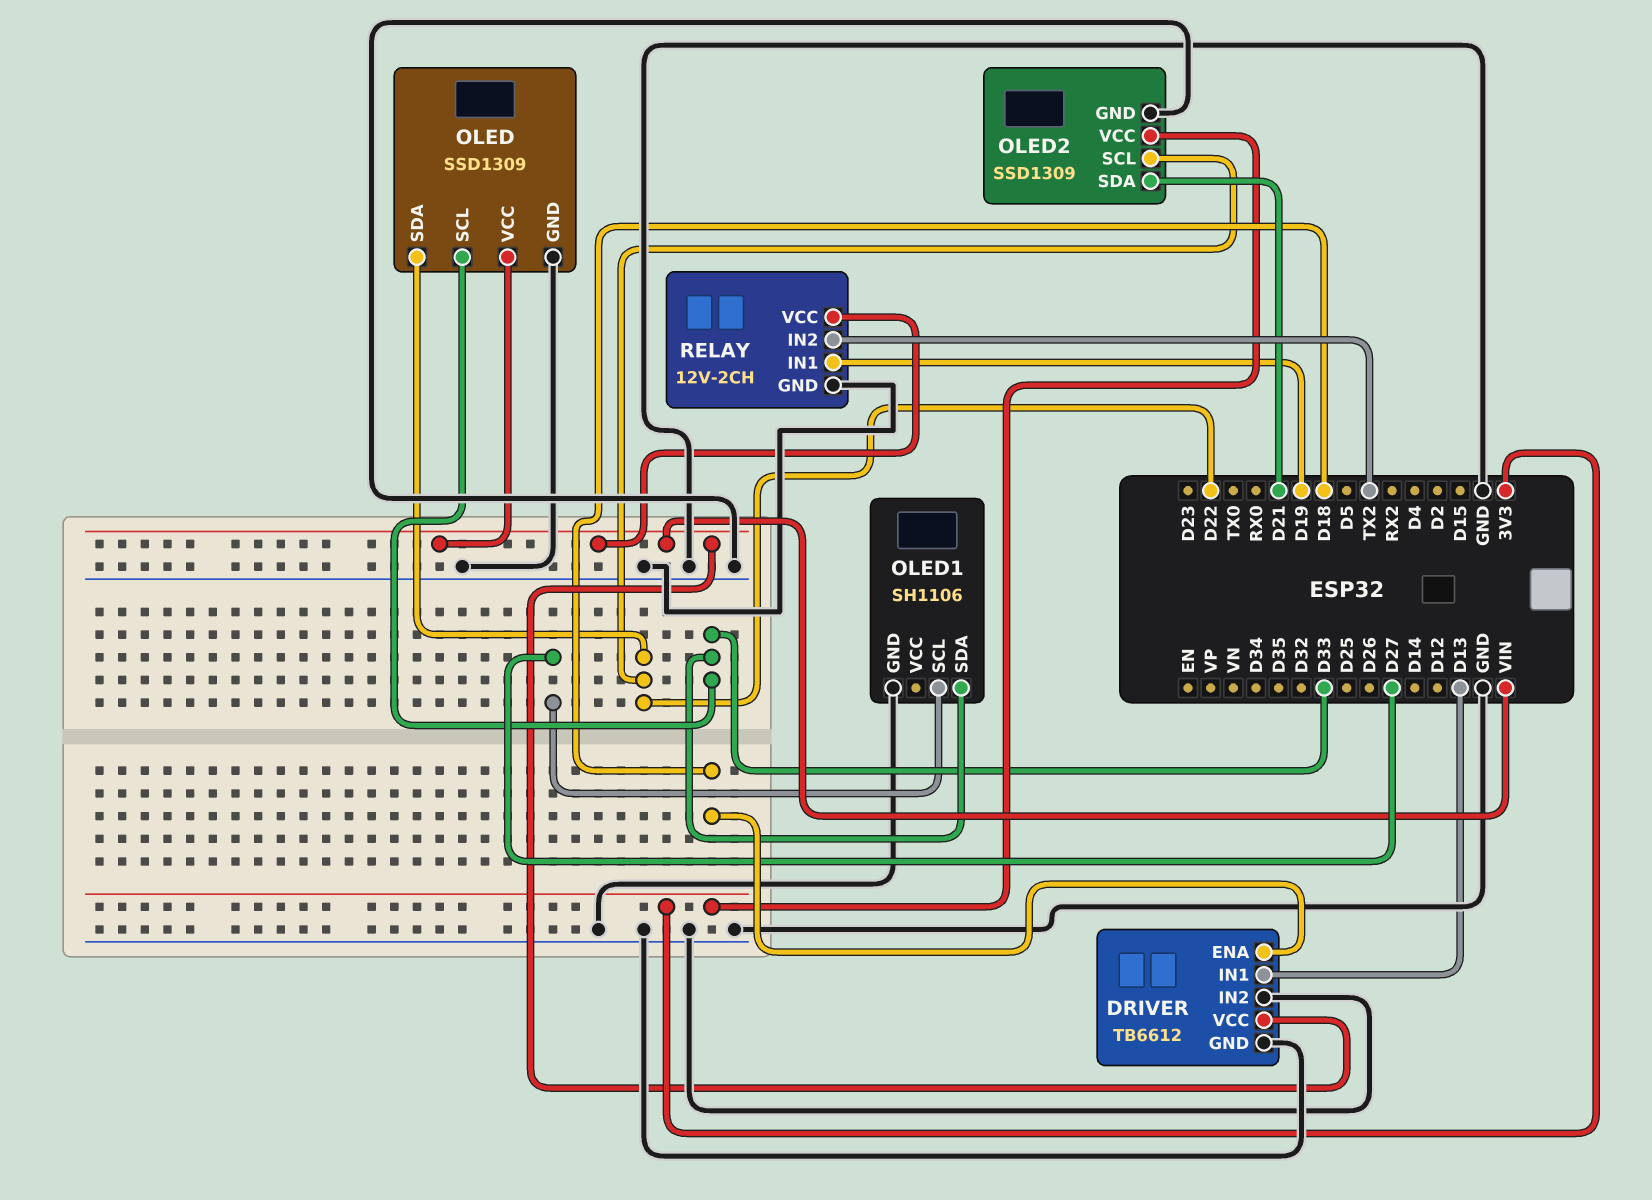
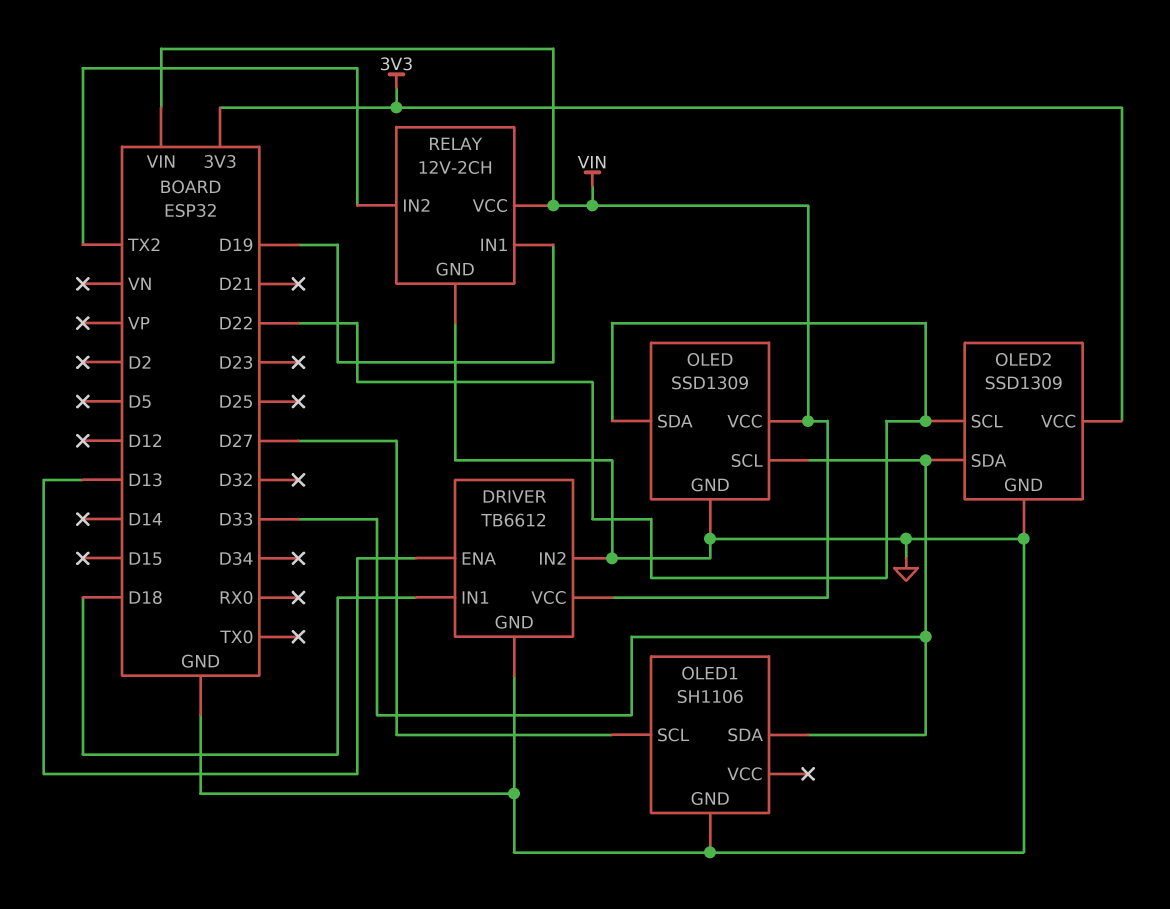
DRIVER pin ENA: D18 -> D13
DRIVER pin IN1: D13 -> D18
OLED2 pin SDA: D21 -> D33

